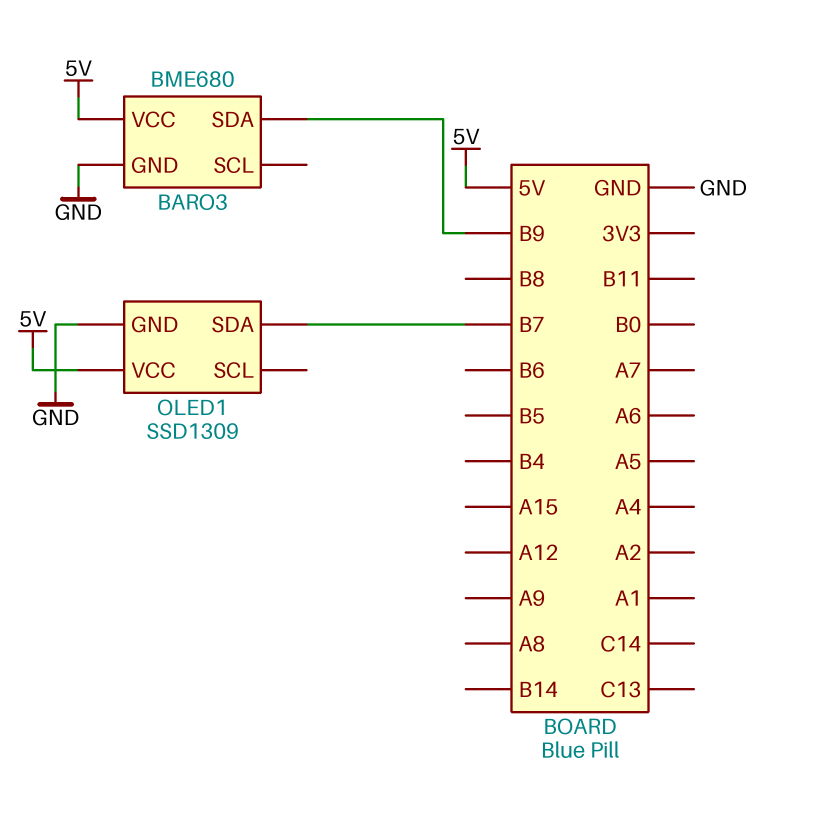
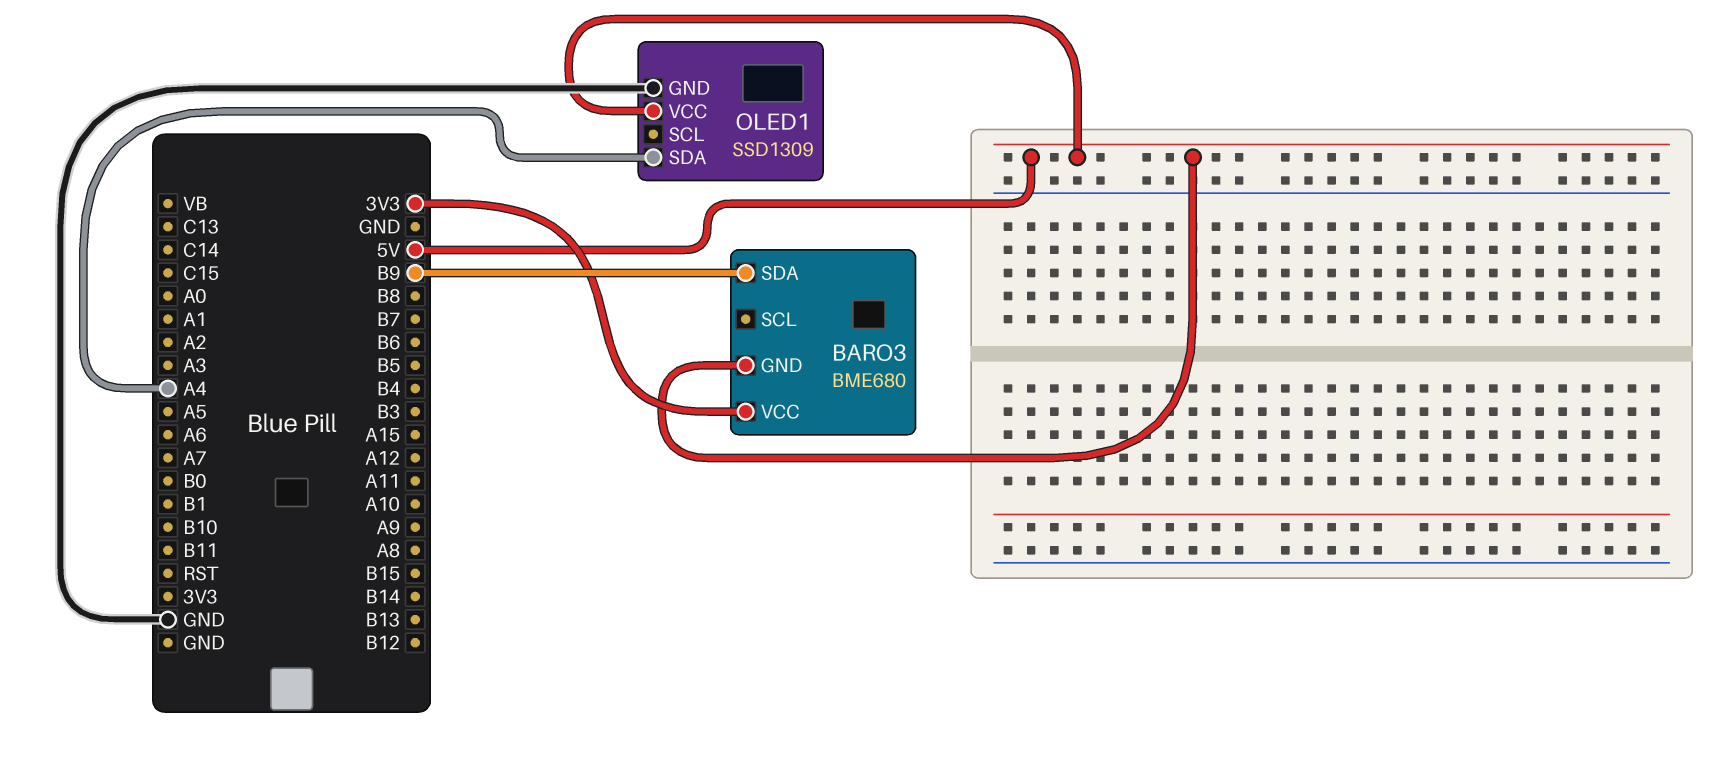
BARO3 pin GND: GND -> 5V
BARO3 pin VCC: 5V -> 3V3
OLED1 pin SDA: B7 -> A4

